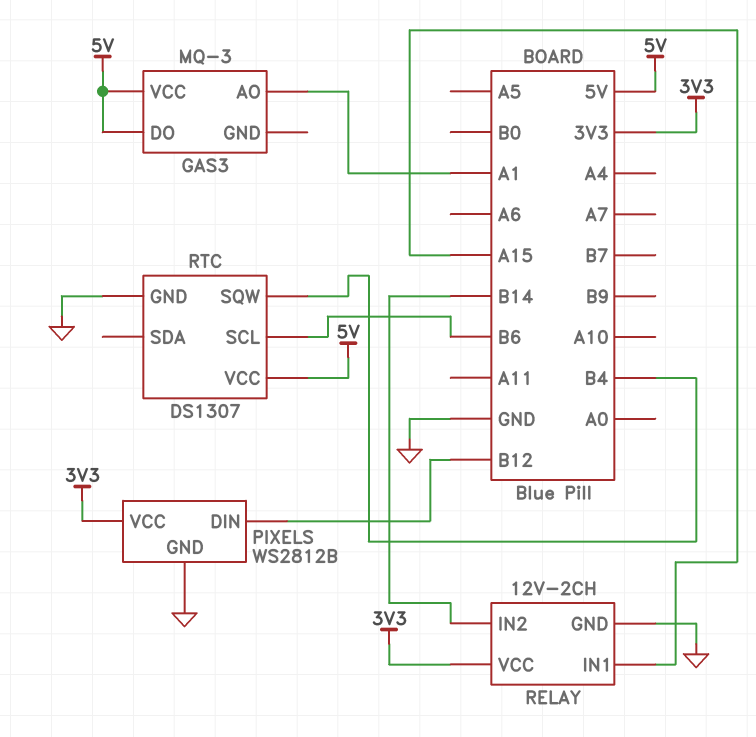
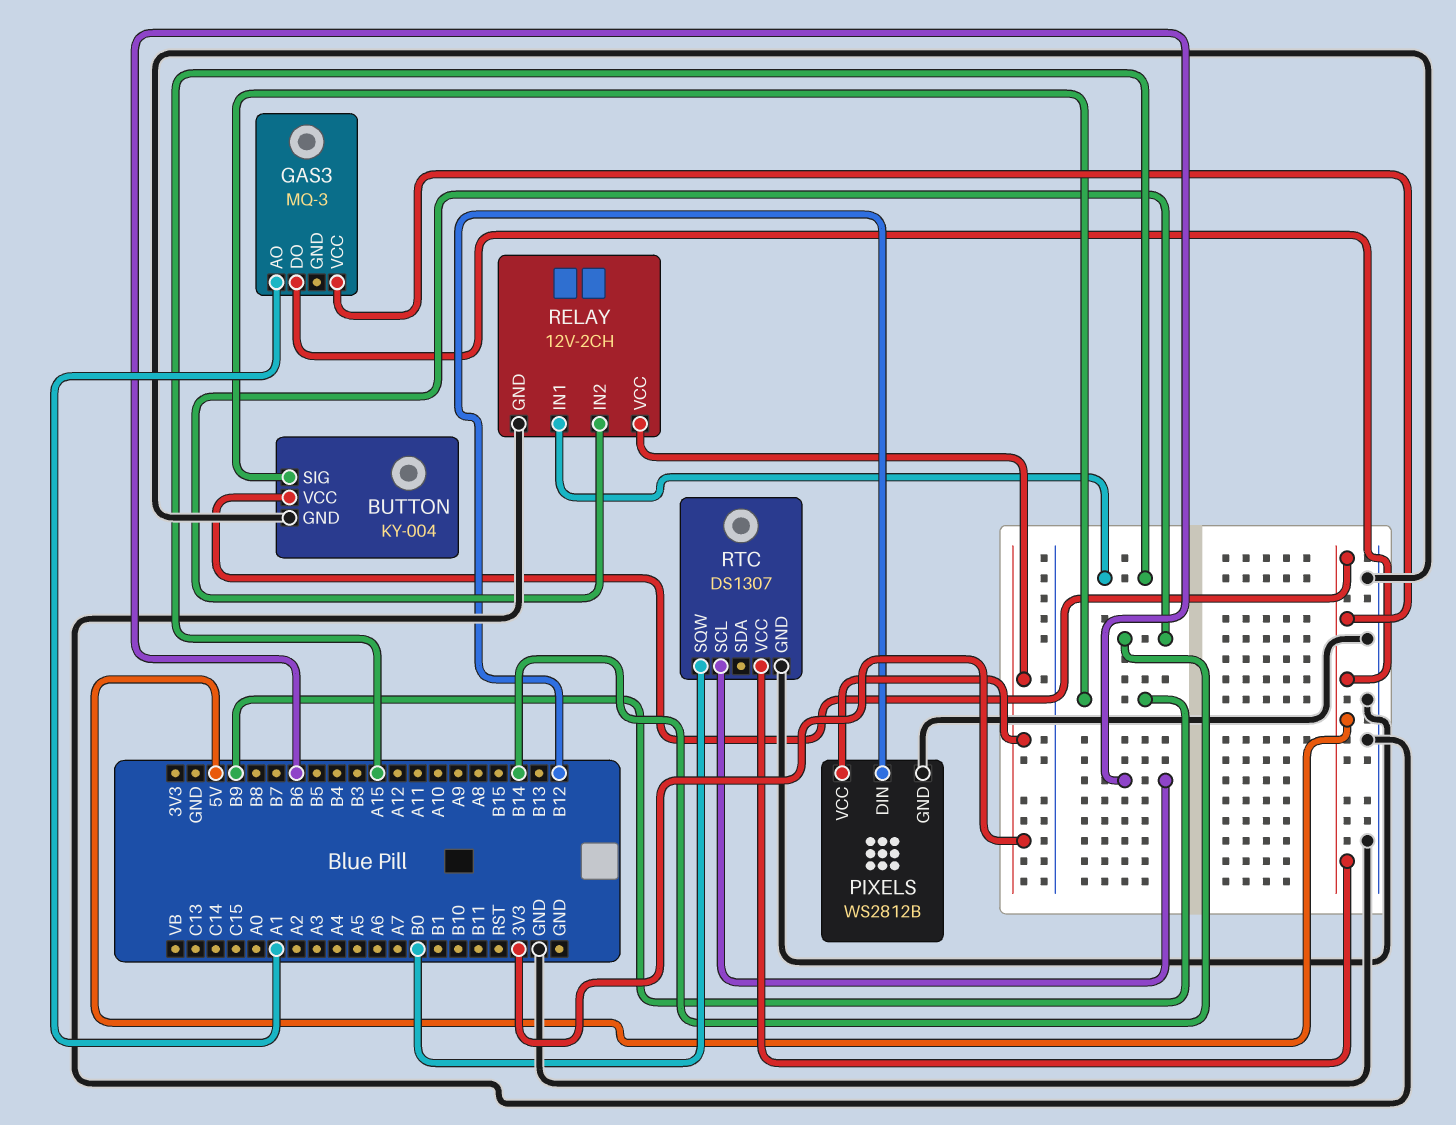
BUTTON: none -> KY-004
BUTTON pin GND: none -> GND
BUTTON pin SIG: none -> B9
BUTTON pin VCC: none -> 5V
RTC pin SQW: B4 -> B0

